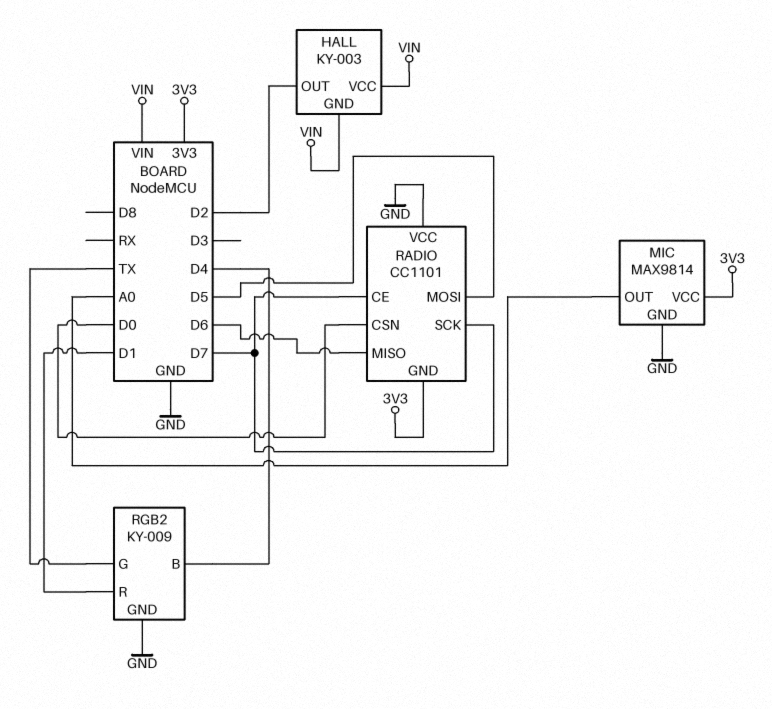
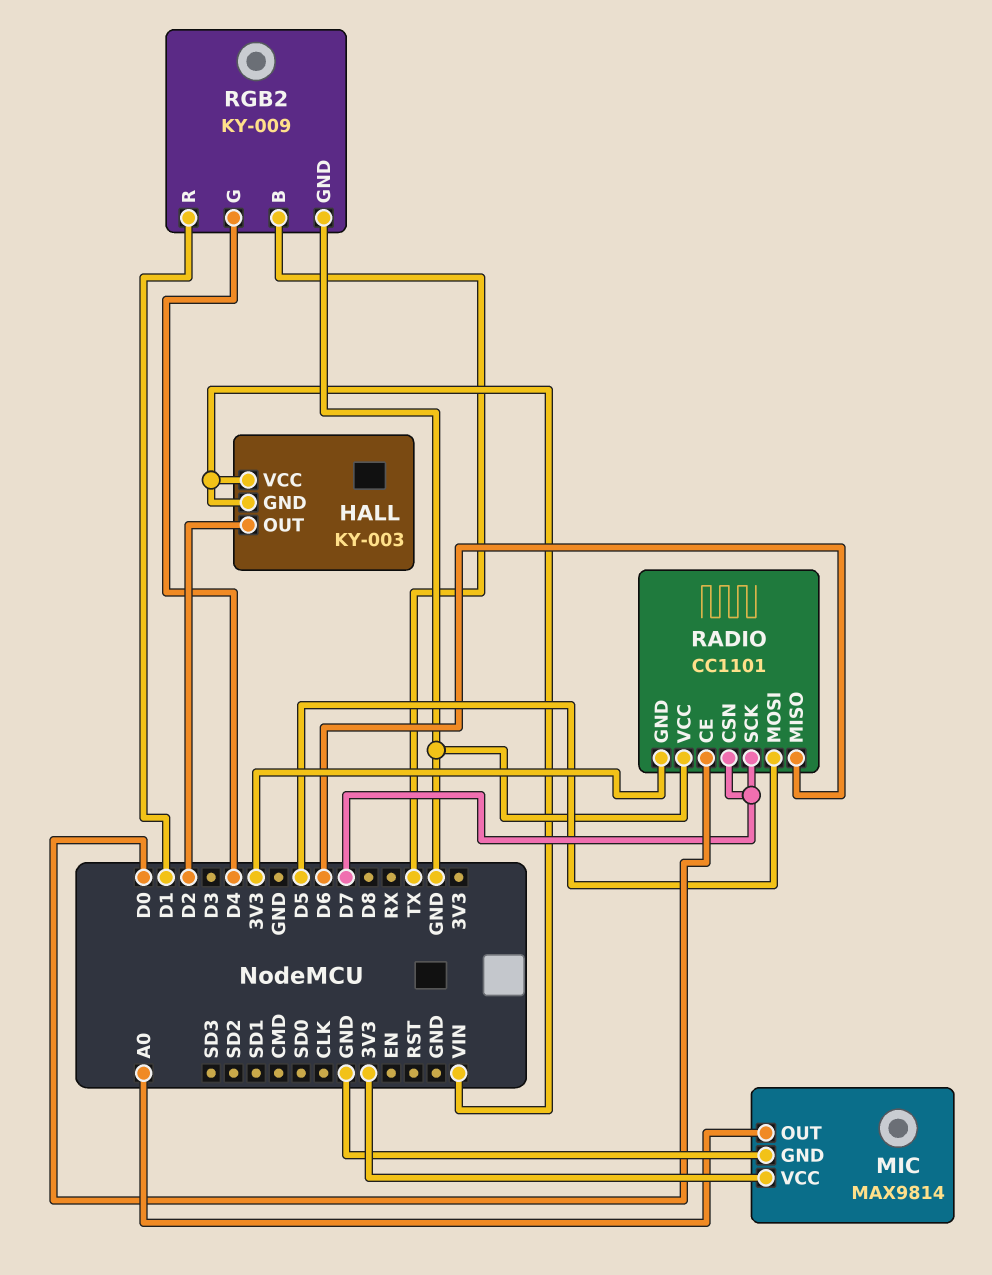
RADIO pin CE: D7 -> D0
RADIO pin CSN: D0 -> D7
RGB2 pin B: D4 -> TX
RGB2 pin G: TX -> D4

